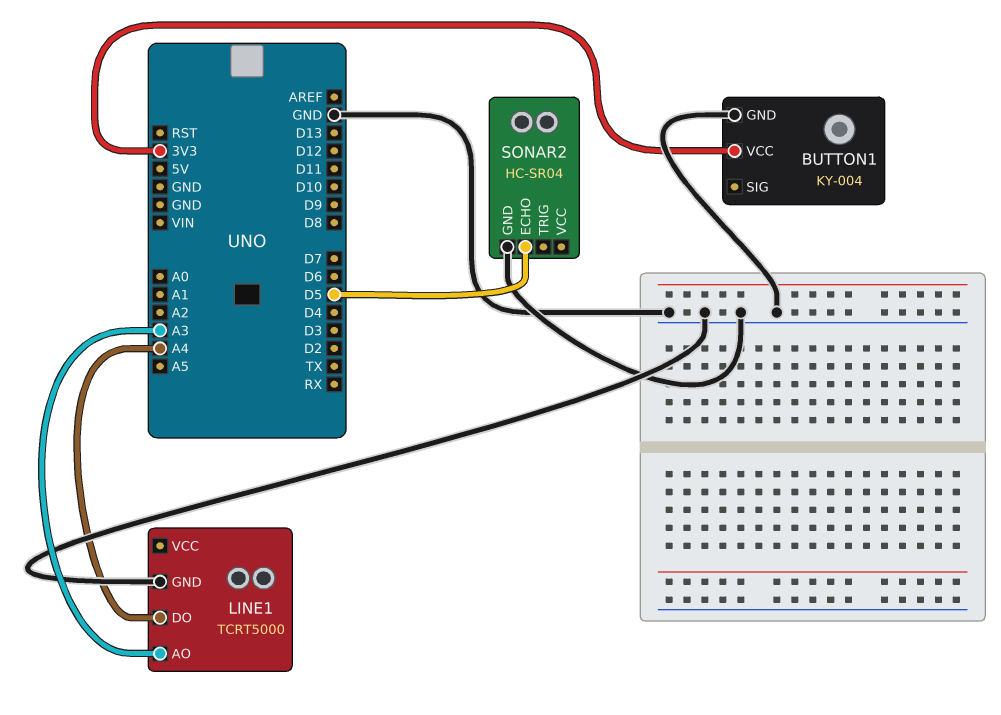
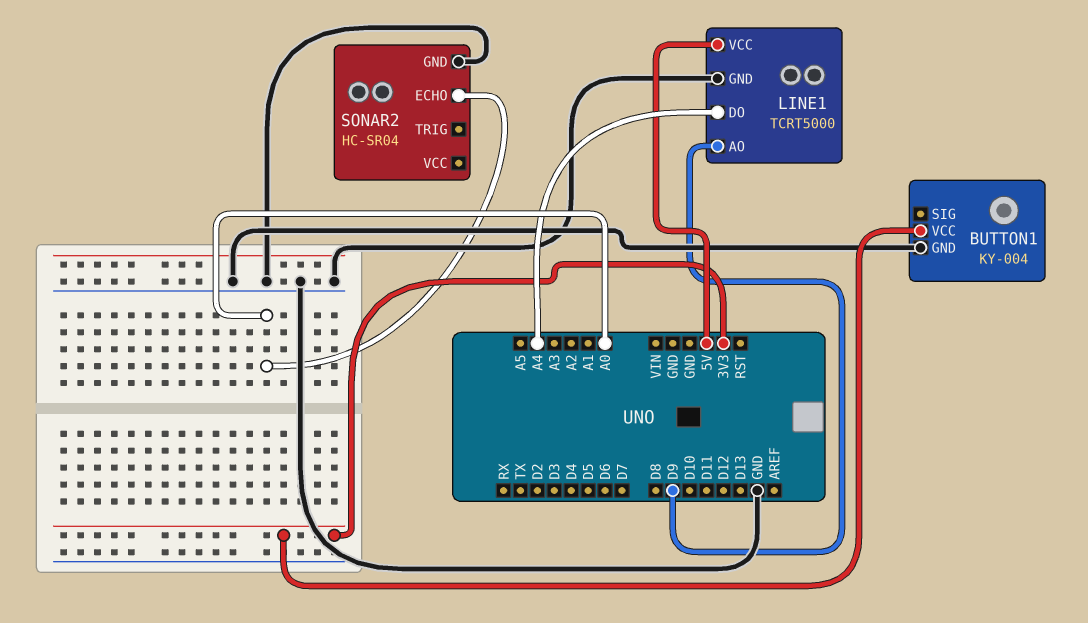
LINE1 pin AO: A3 -> D9
LINE1 pin VCC: none -> 5V
SONAR2 pin ECHO: D5 -> A0

